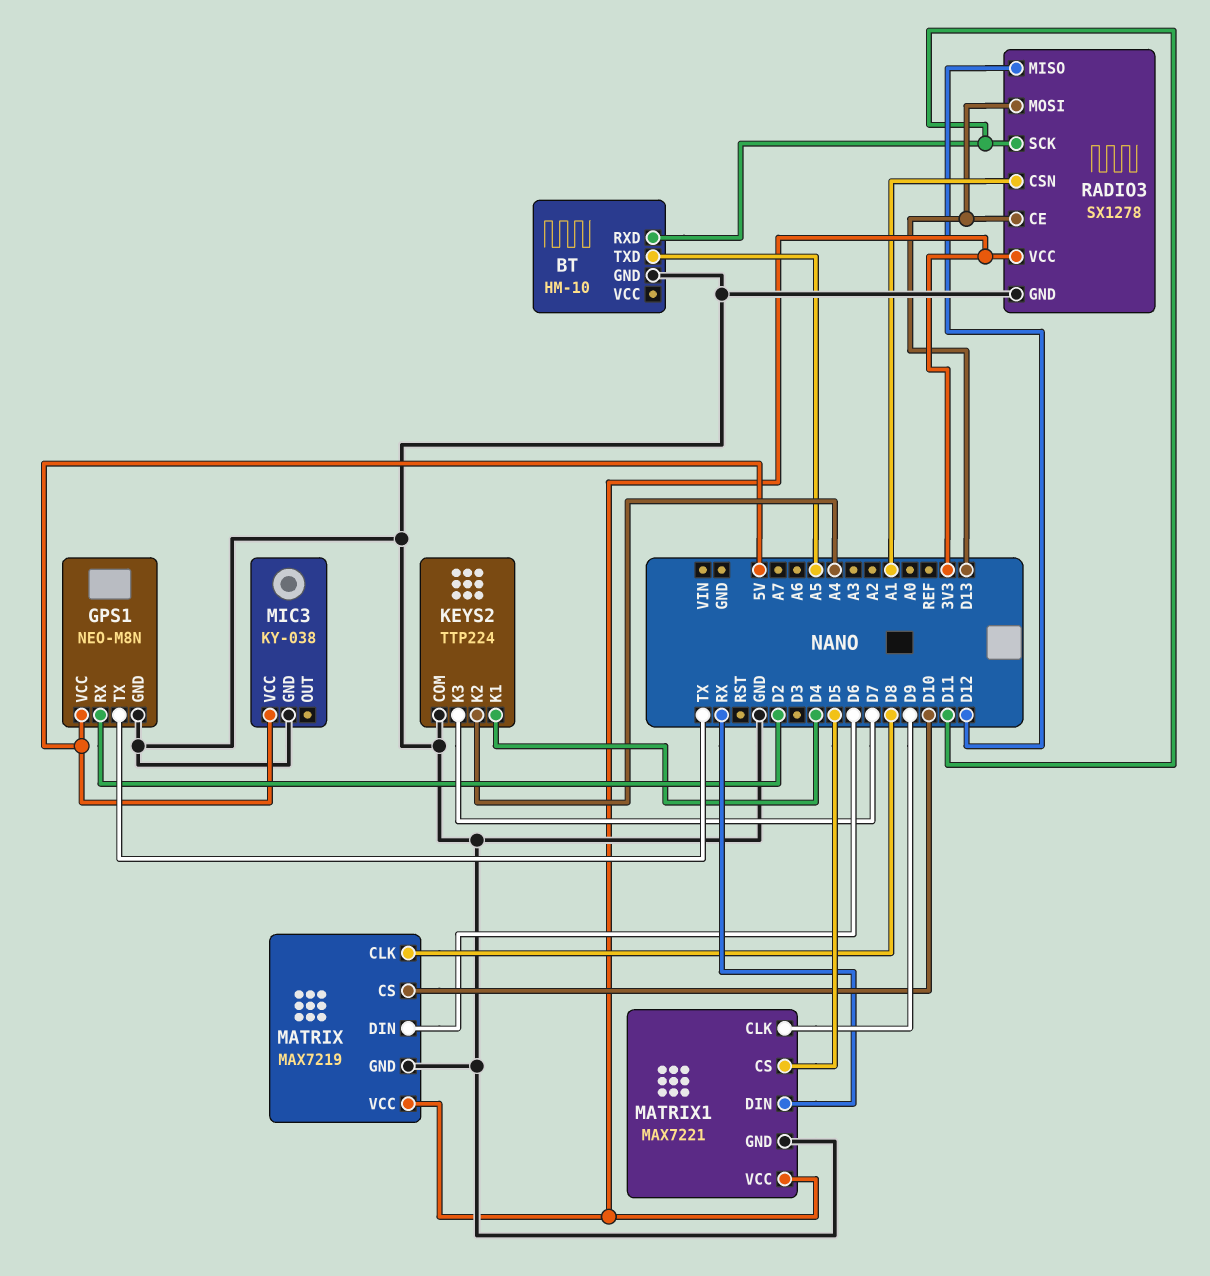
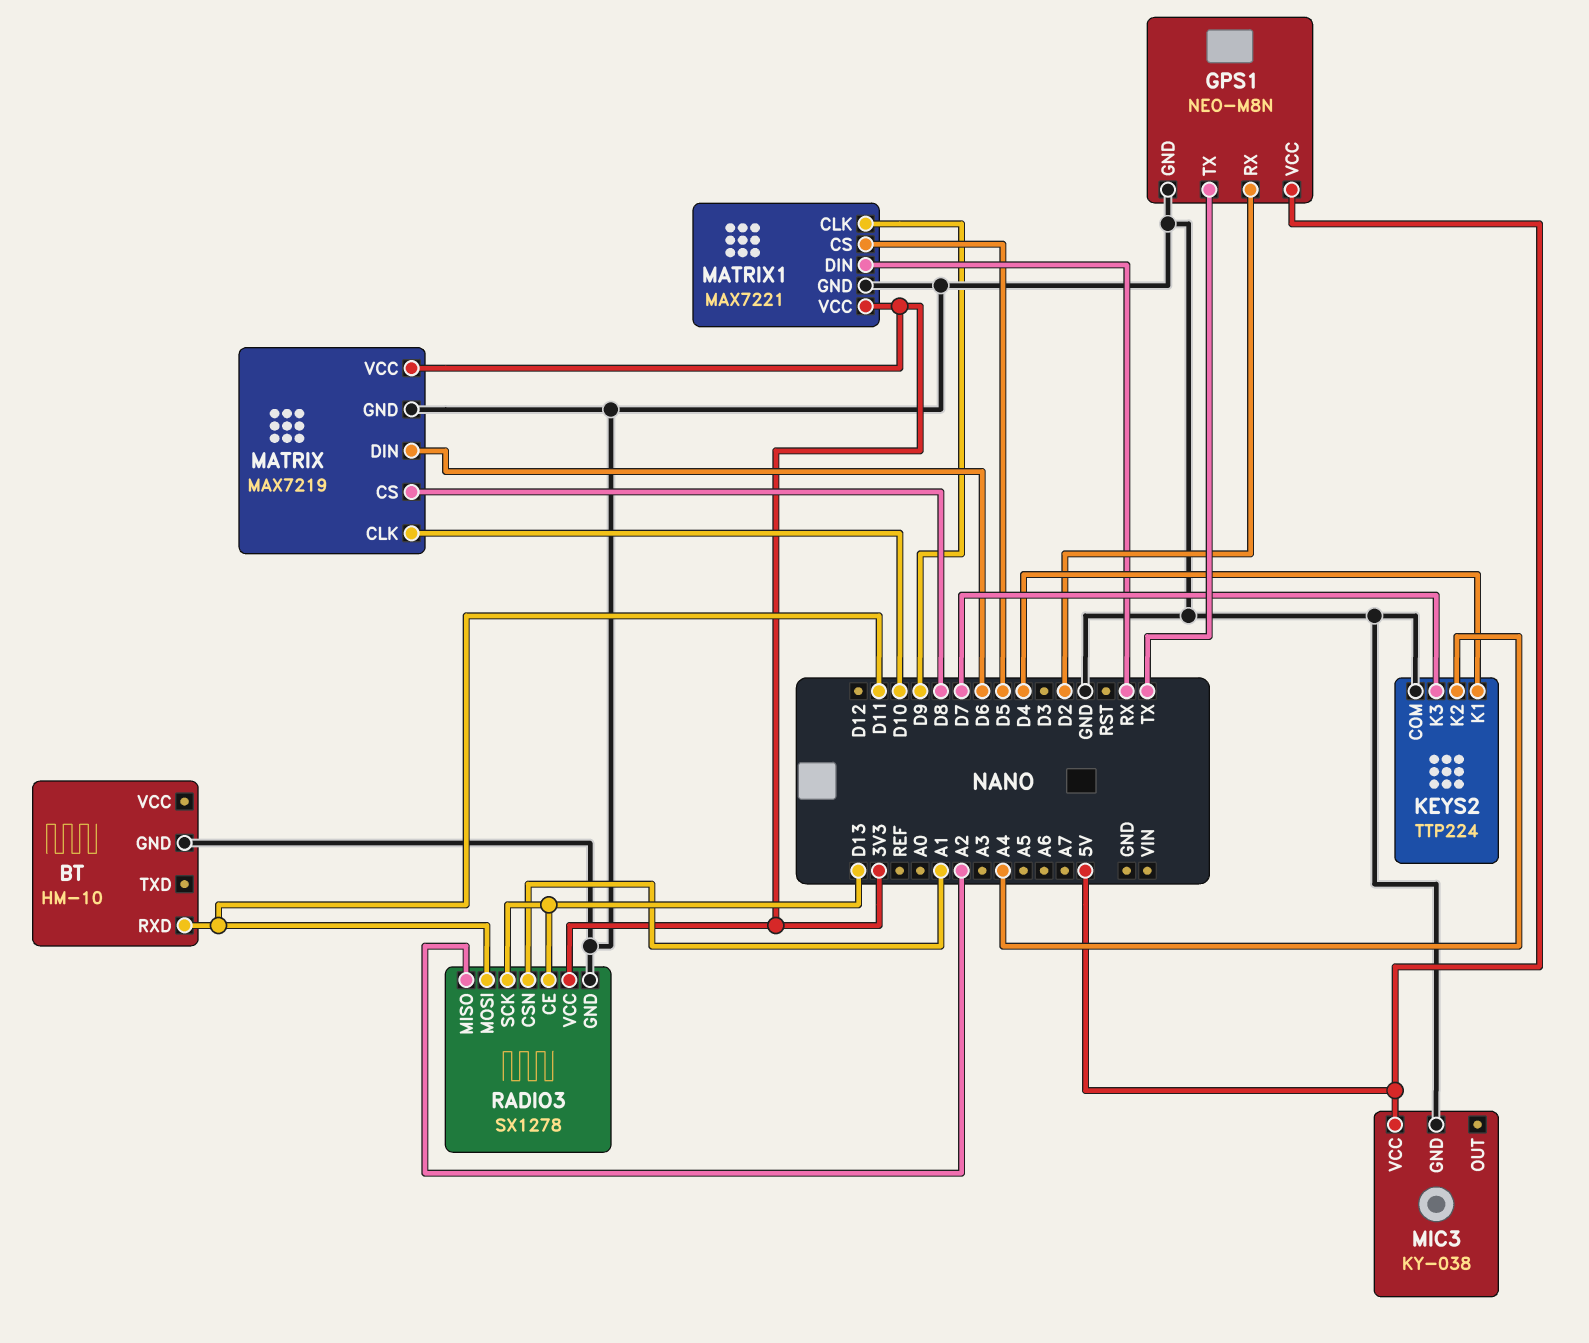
BT pin TXD: A5 -> none
MATRIX pin CLK: D8 -> D10
MATRIX pin CS: D10 -> D8
RADIO3 pin MISO: D12 -> A2
RADIO3 pin MOSI: D13 -> D11
RADIO3 pin SCK: D11 -> D13

